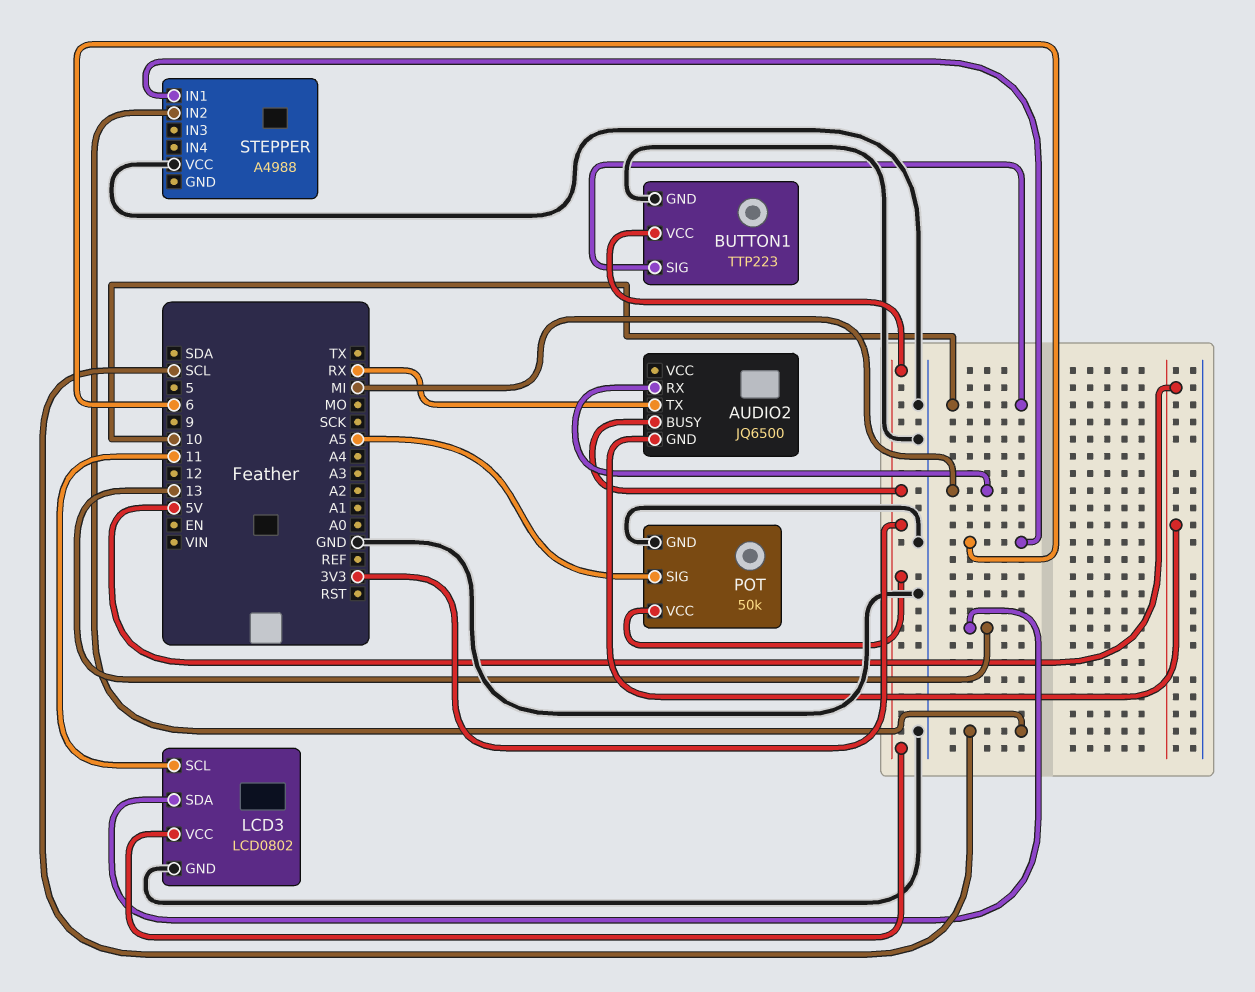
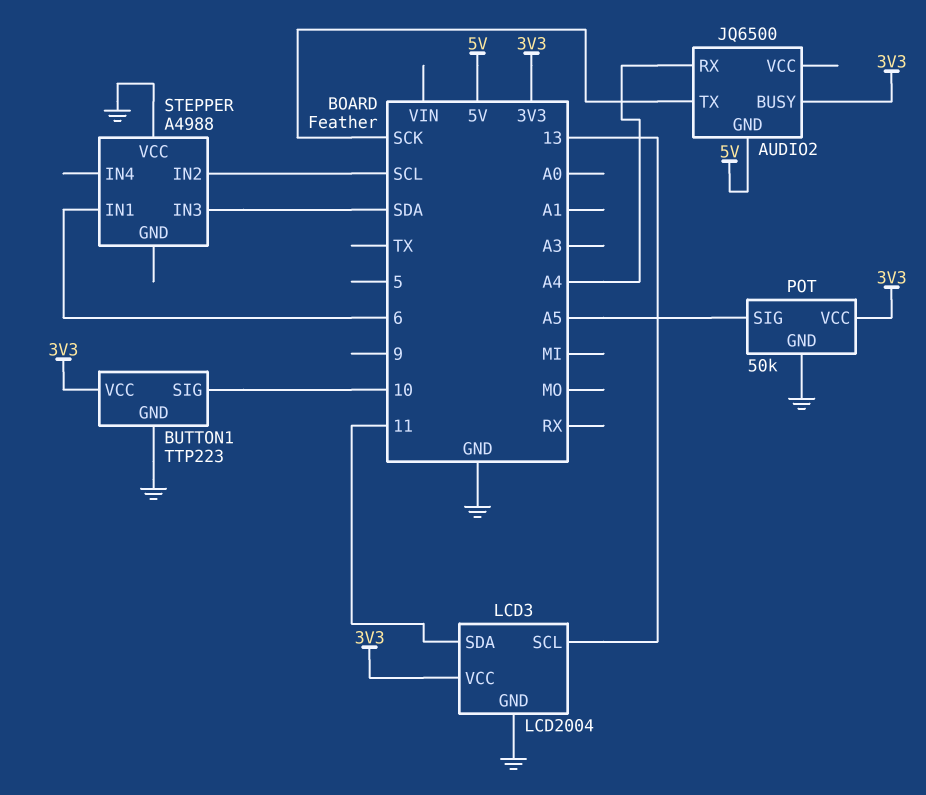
AUDIO2 pin RX: MI -> A4
AUDIO2 pin TX: RX -> SCK
LCD3: LCD0802 -> LCD2004
LCD3 pin SCL: 11 -> 13
LCD3 pin SDA: 13 -> 11
STEPPER pin IN3: none -> SDA

